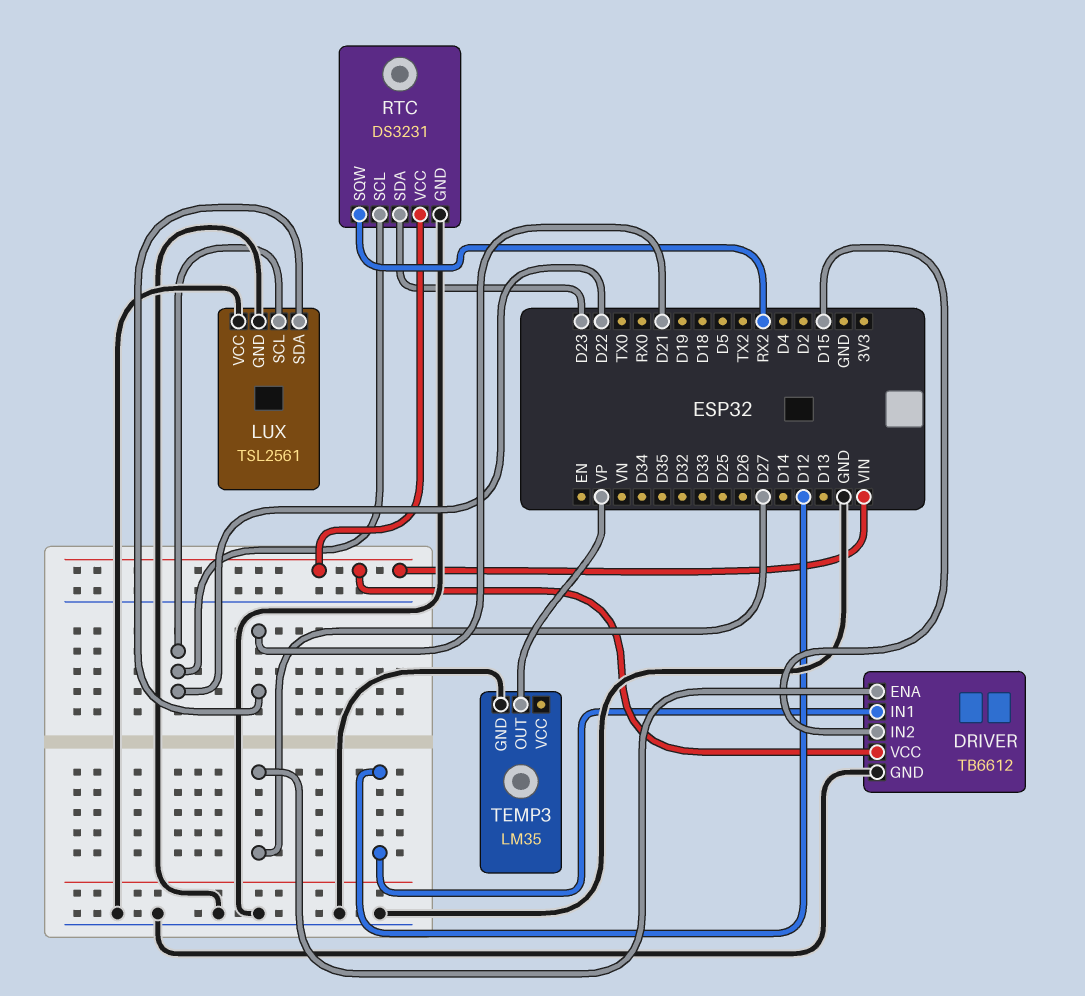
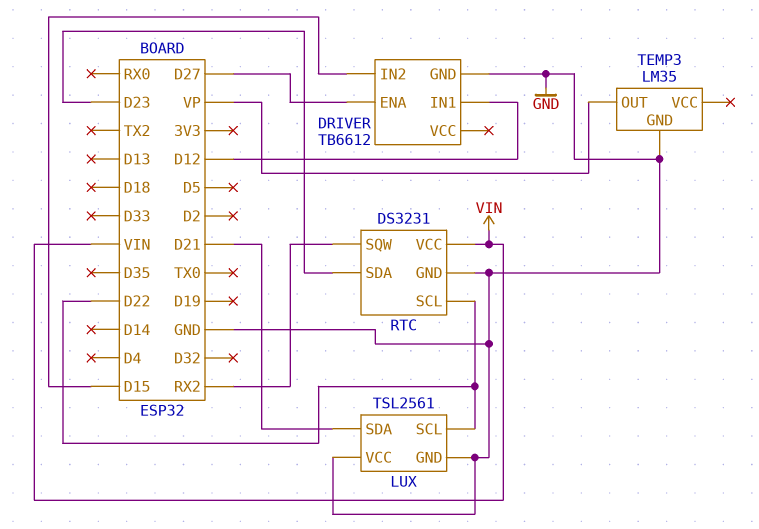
DRIVER pin VCC: VIN -> none

